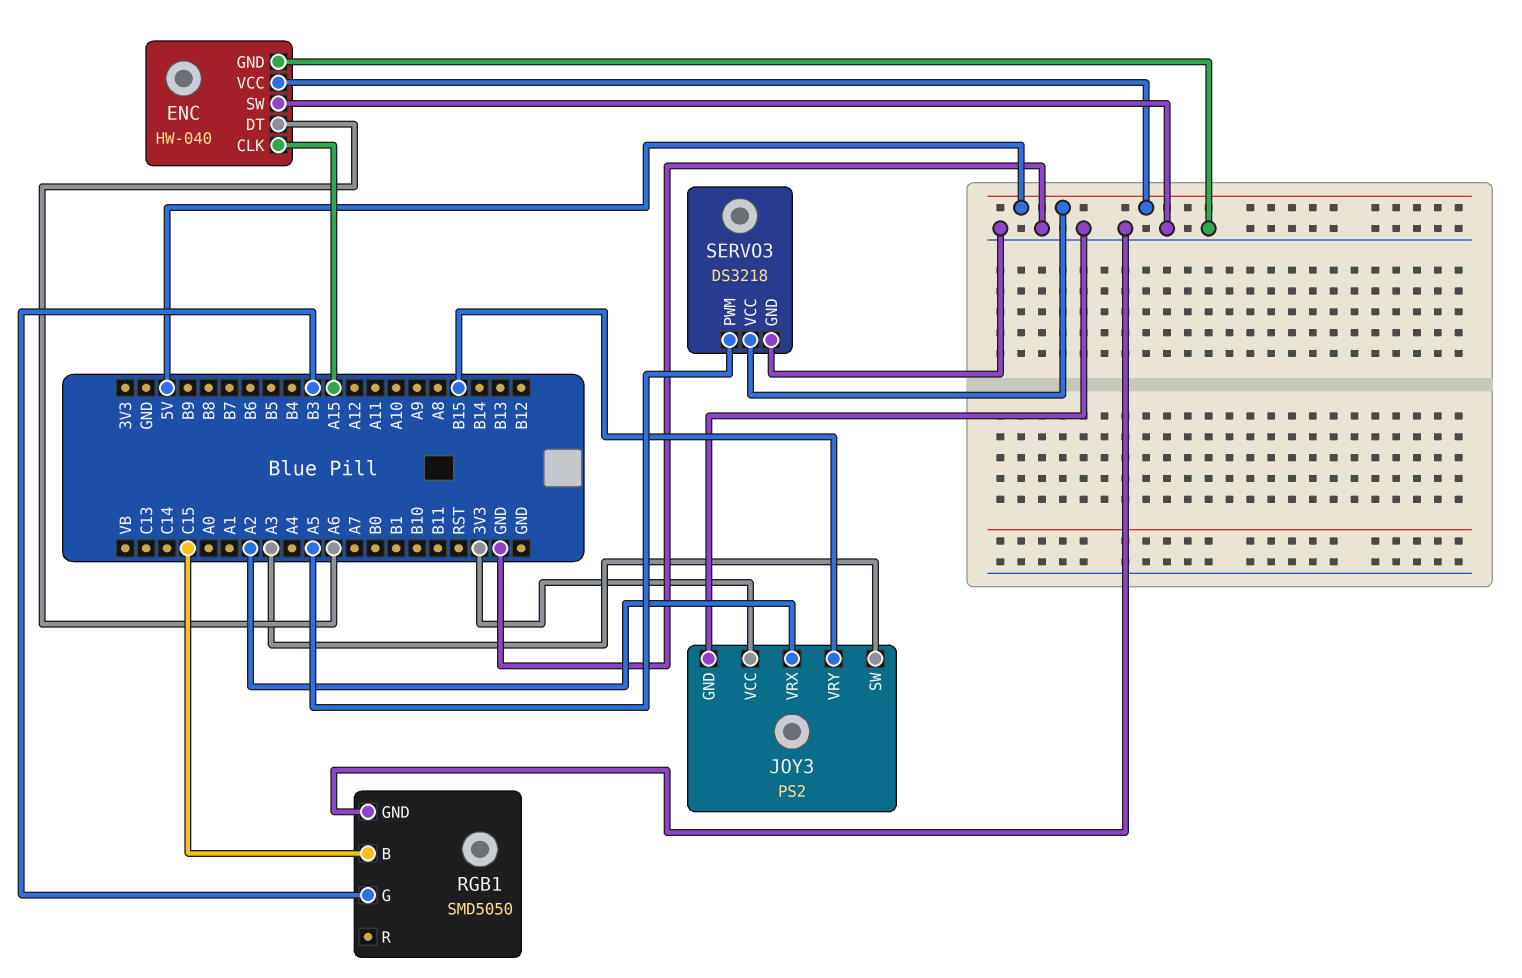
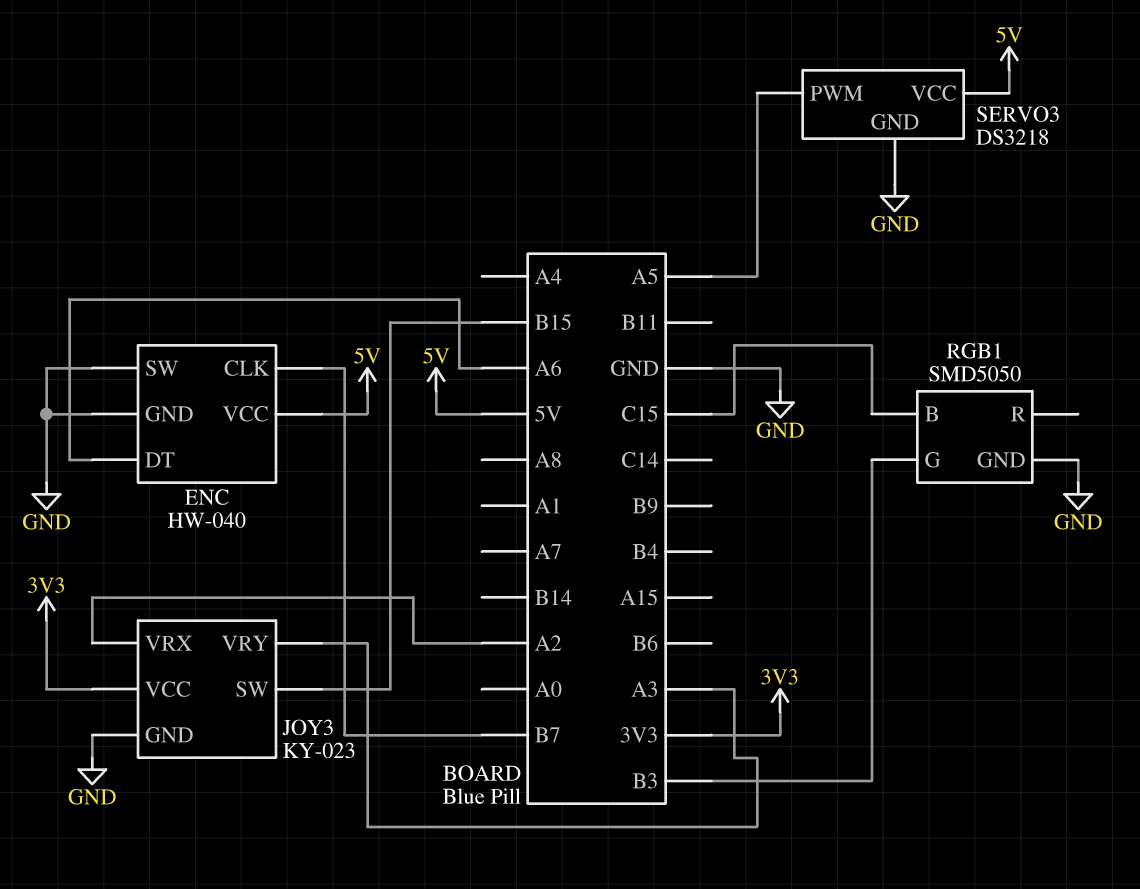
ENC pin CLK: A15 -> B7
JOY3: PS2 -> KY-023
JOY3 pin SW: A3 -> B15
JOY3 pin VRY: B15 -> A3

